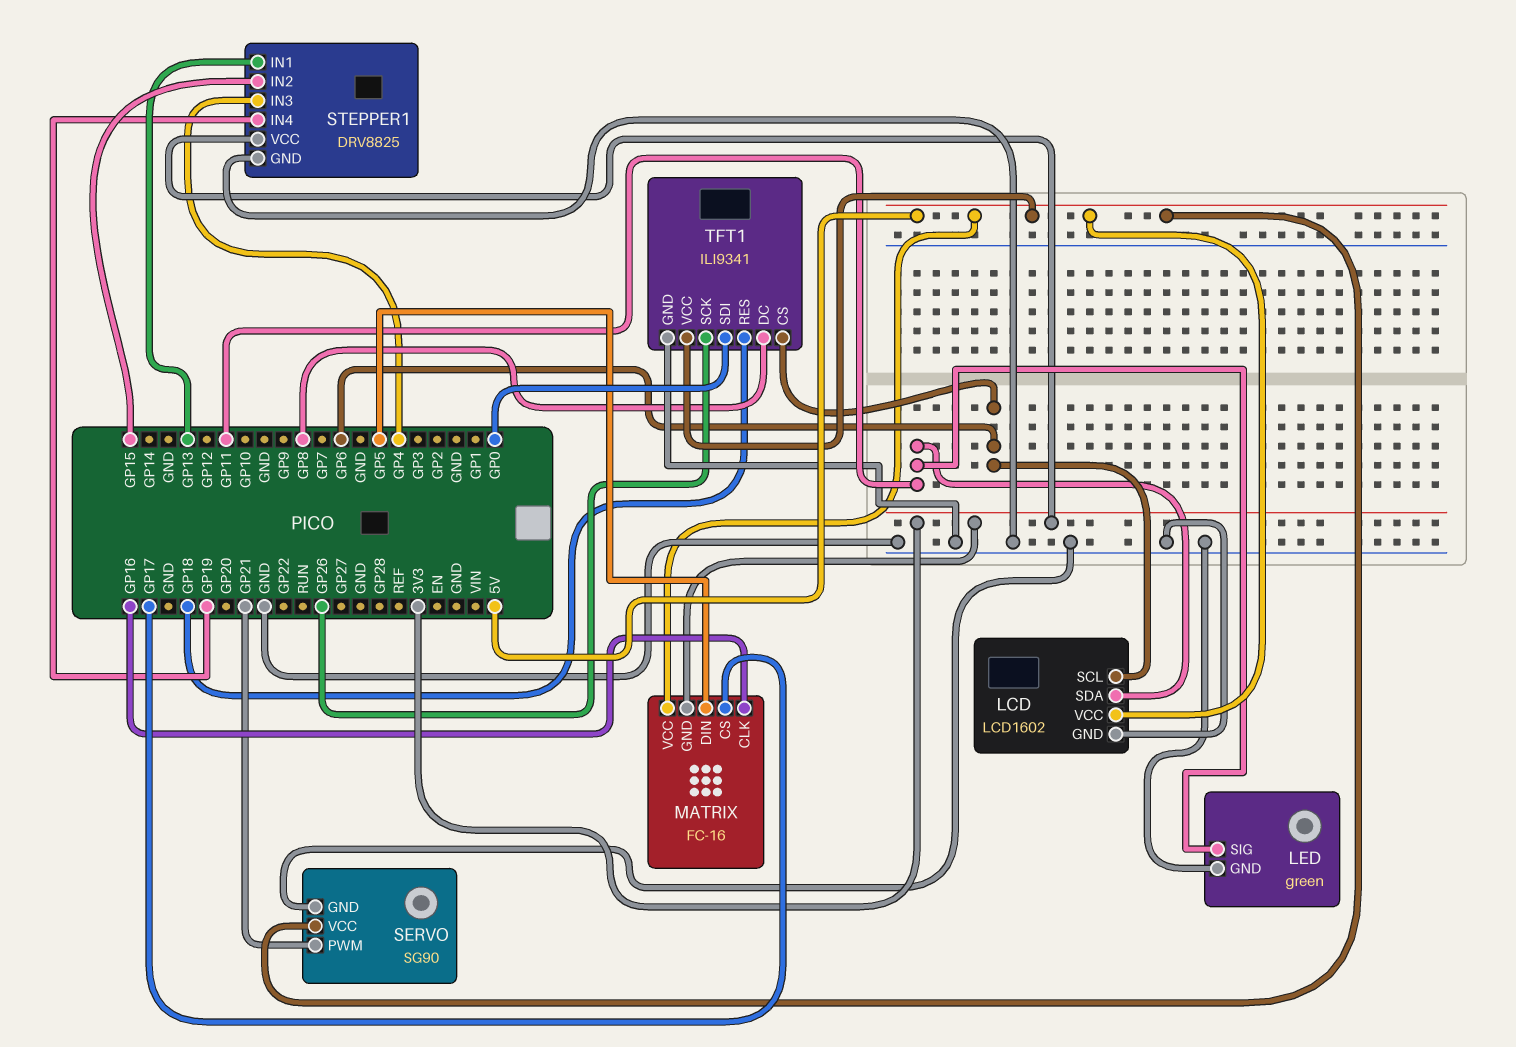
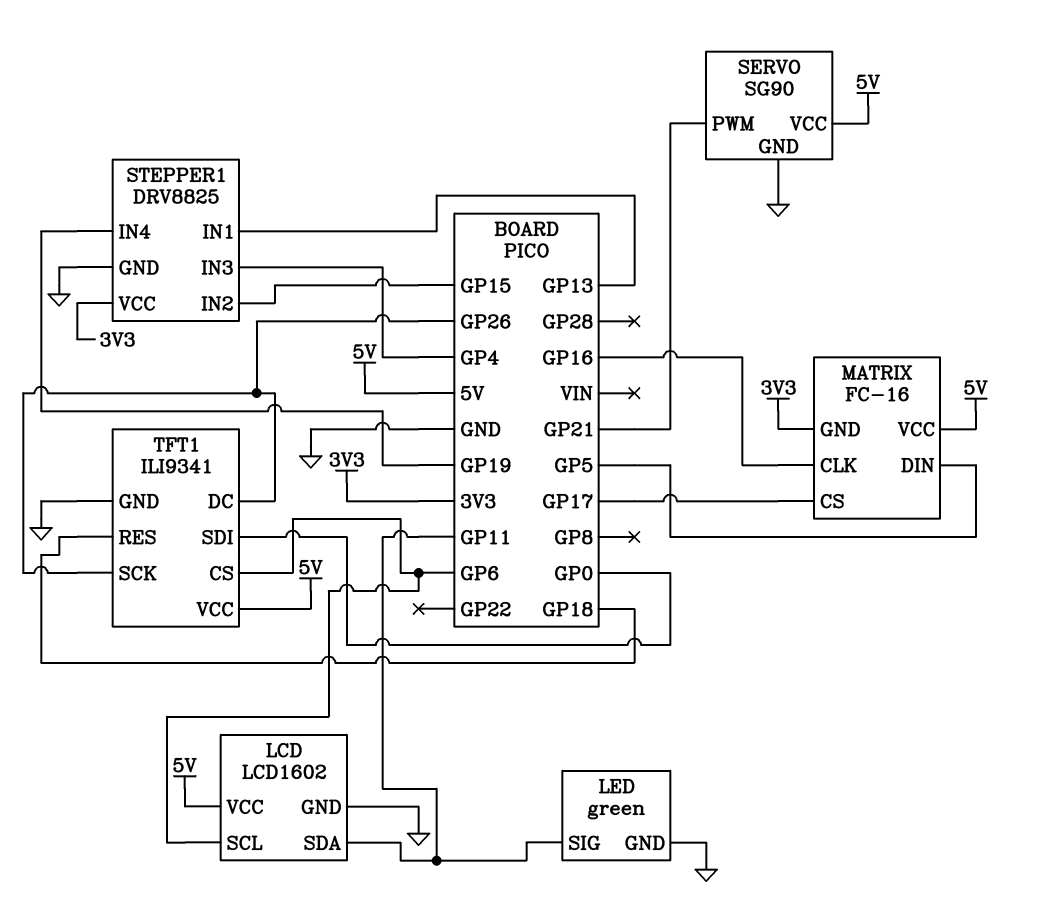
TFT1 pin DC: GP8 -> GP26

